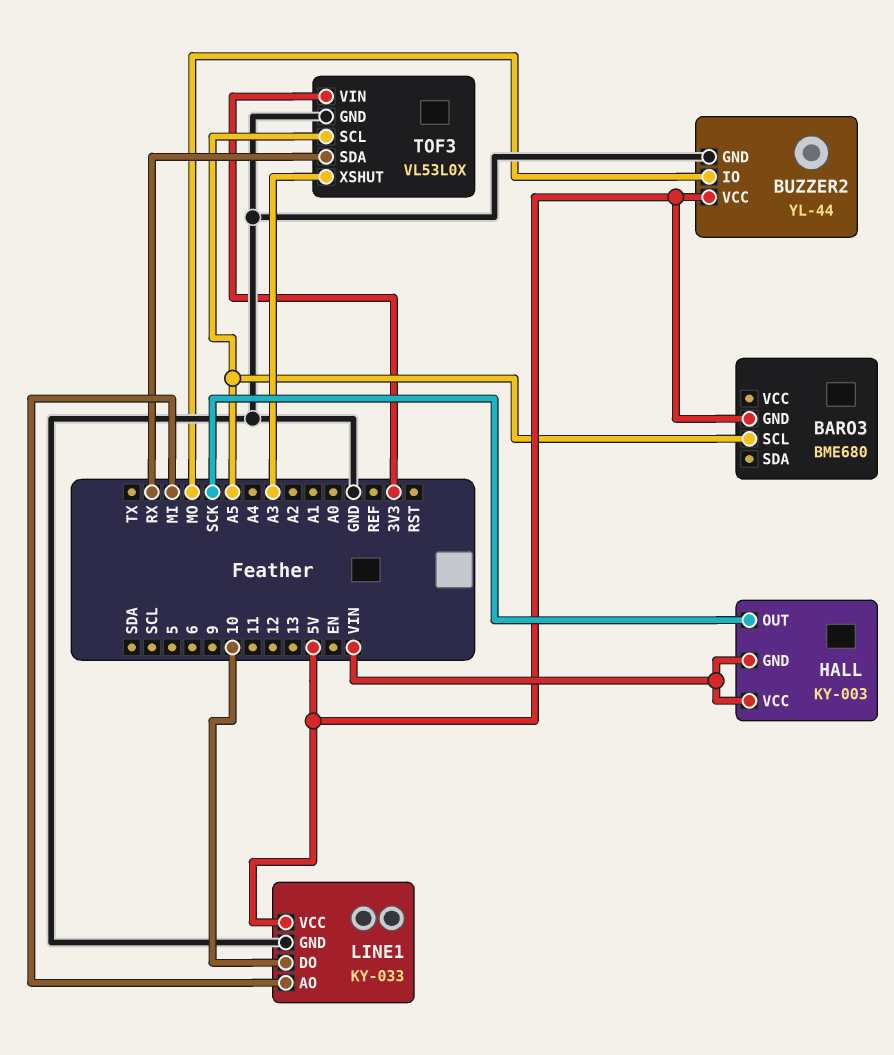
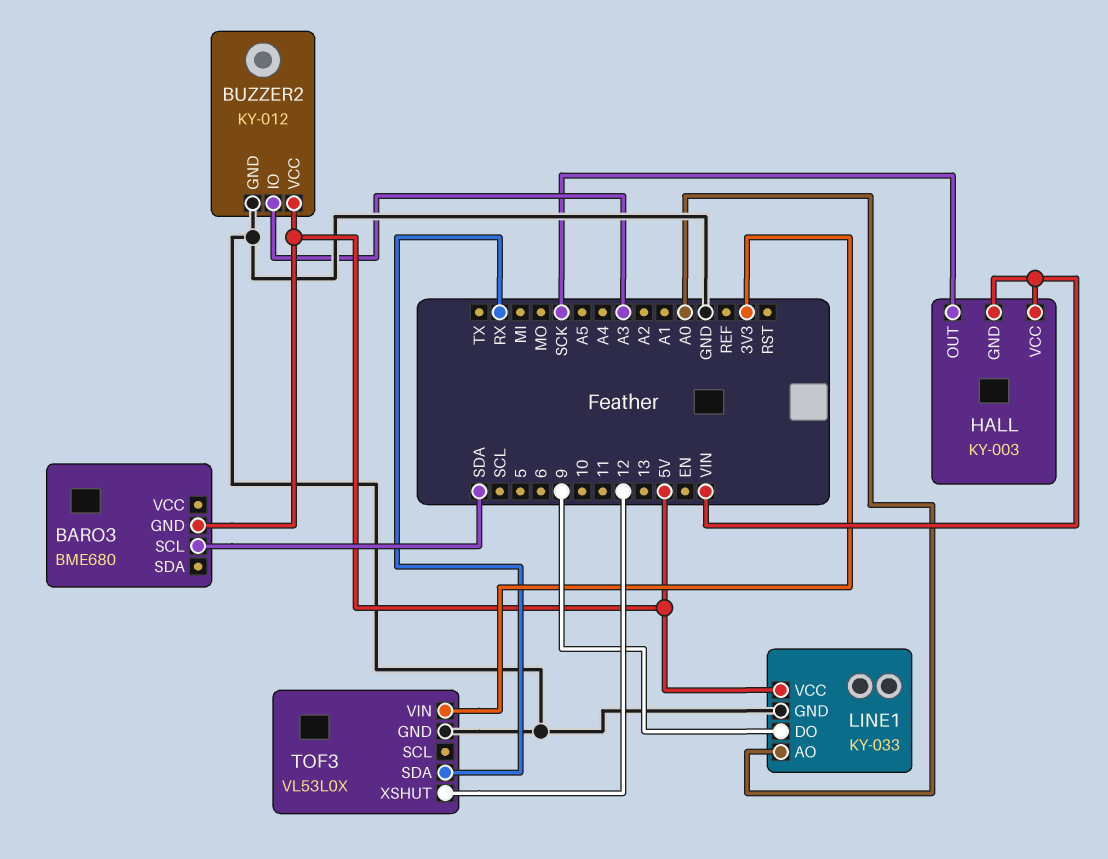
BARO3 pin SCL: A5 -> SDA
BUZZER2: YL-44 -> KY-012
BUZZER2 pin IO: MO -> A3
LINE1 pin AO: MI -> A0
LINE1 pin DO: 10 -> 9
TOF3 pin SCL: A5 -> none
TOF3 pin XSHUT: A3 -> 12

